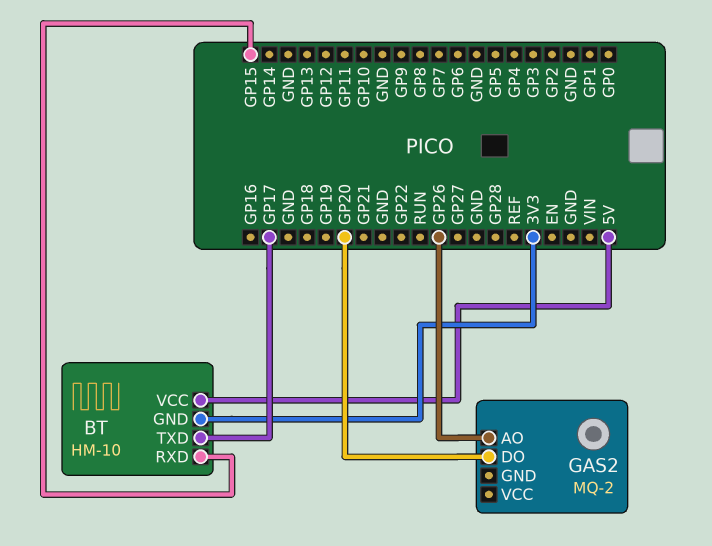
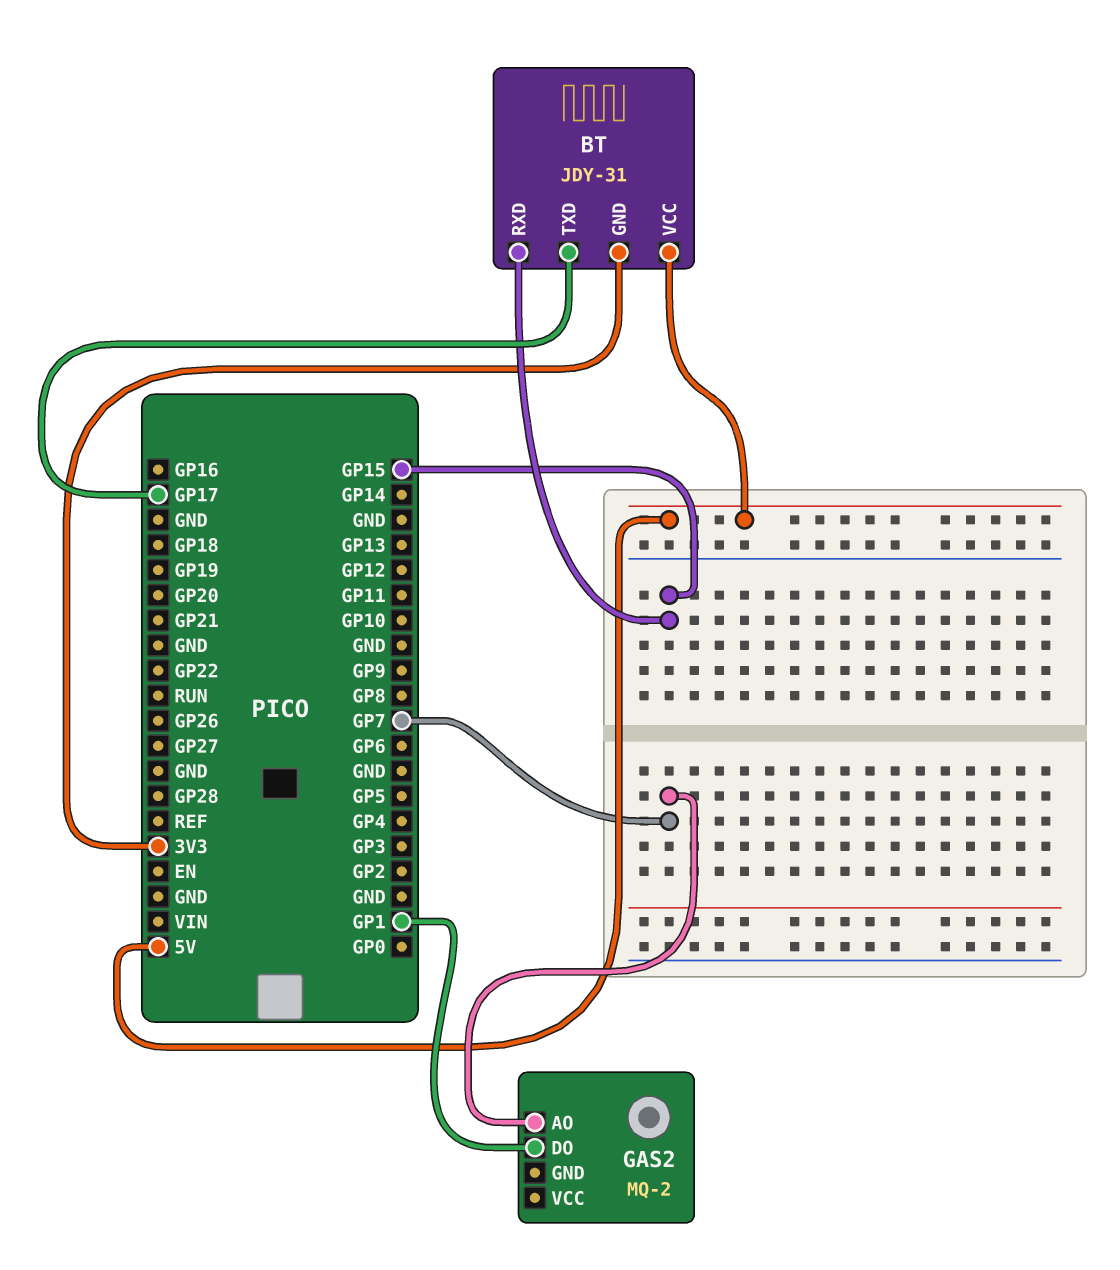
BT: HM-10 -> JDY-31
GAS2 pin AO: GP26 -> GP7
GAS2 pin DO: GP20 -> GP1

